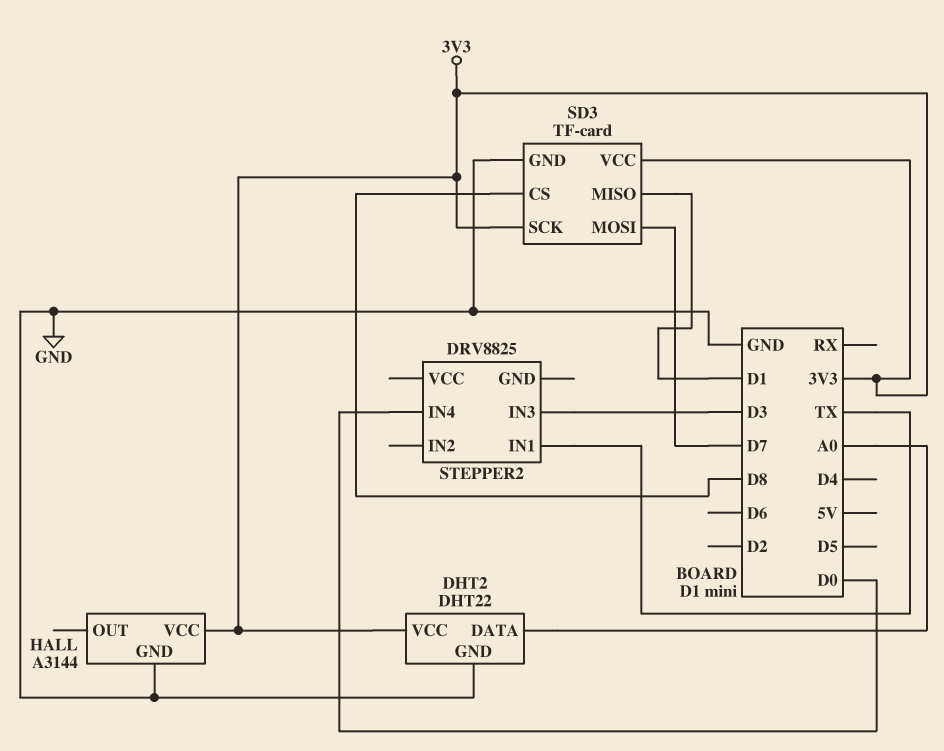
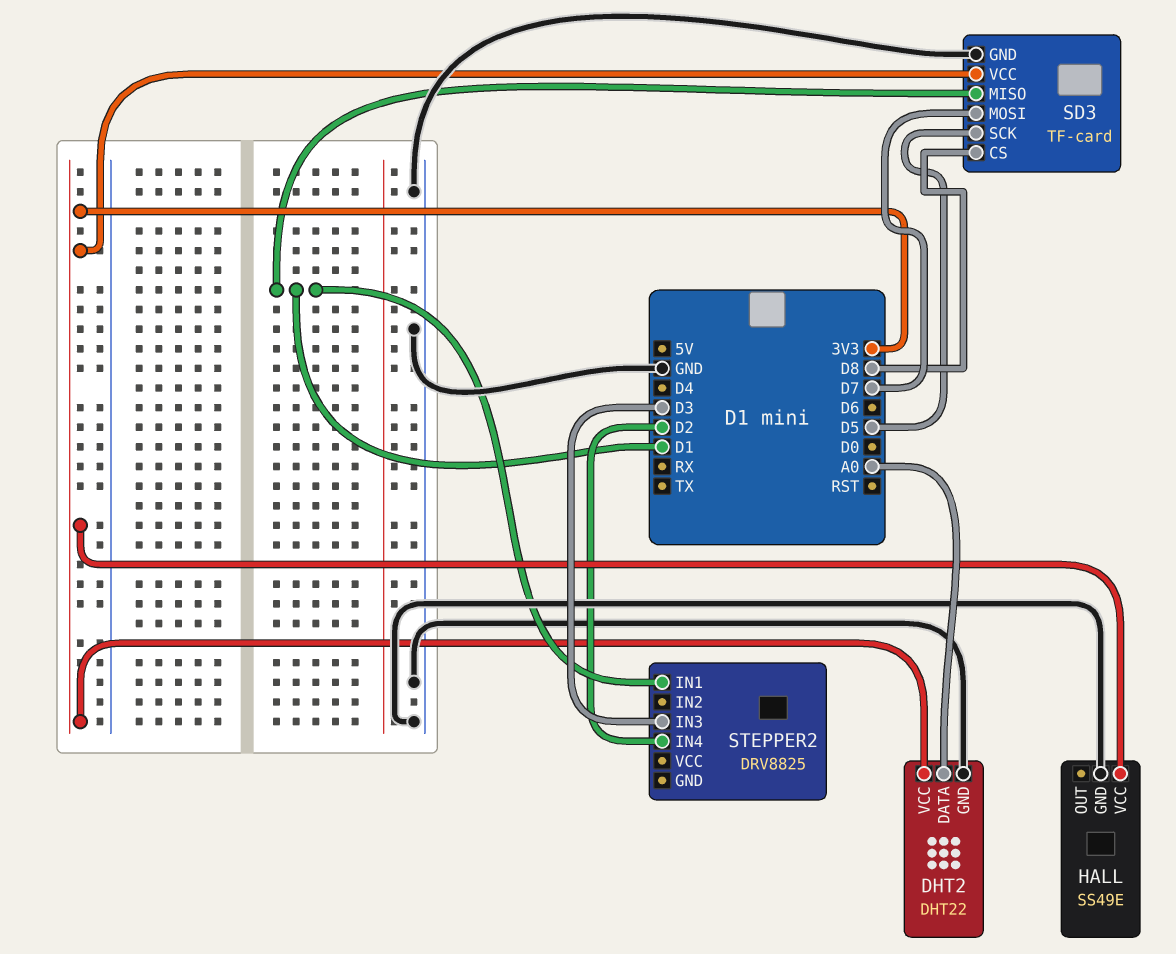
HALL: A3144 -> SS49E
SD3 pin SCK: 3V3 -> D5
STEPPER2 pin IN1: TX -> D1
STEPPER2 pin IN4: D0 -> D2

